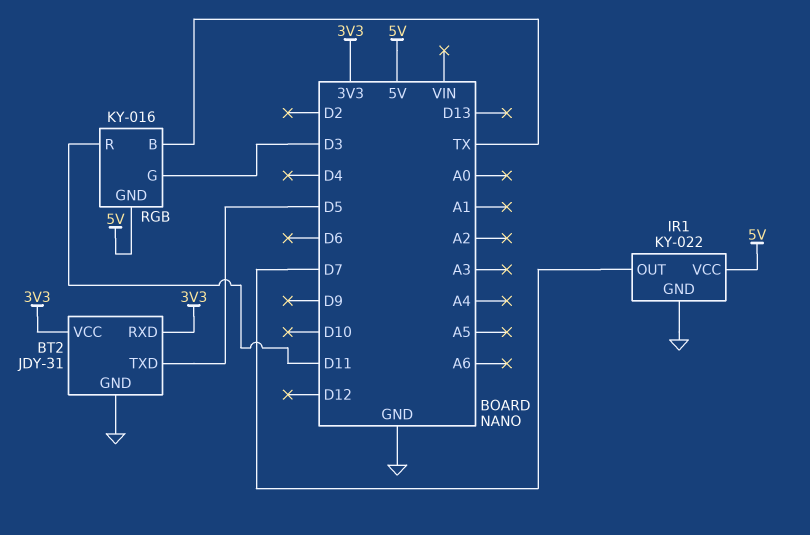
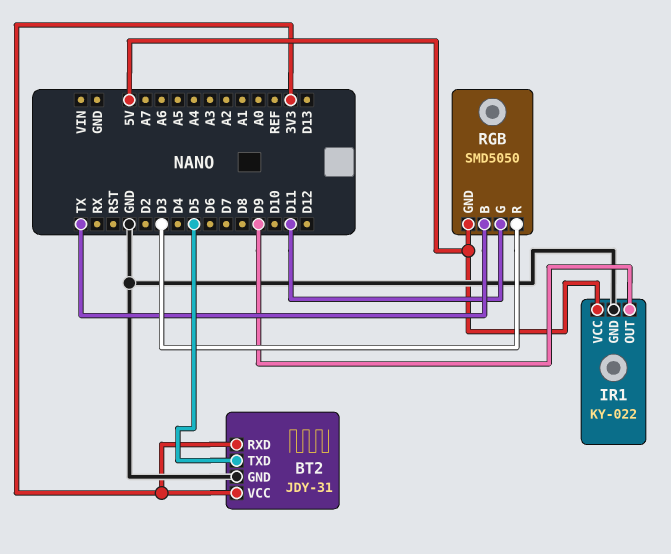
IR1 pin OUT: D7 -> D9
RGB: KY-016 -> SMD5050
RGB pin G: D3 -> D11
RGB pin R: D11 -> D3

